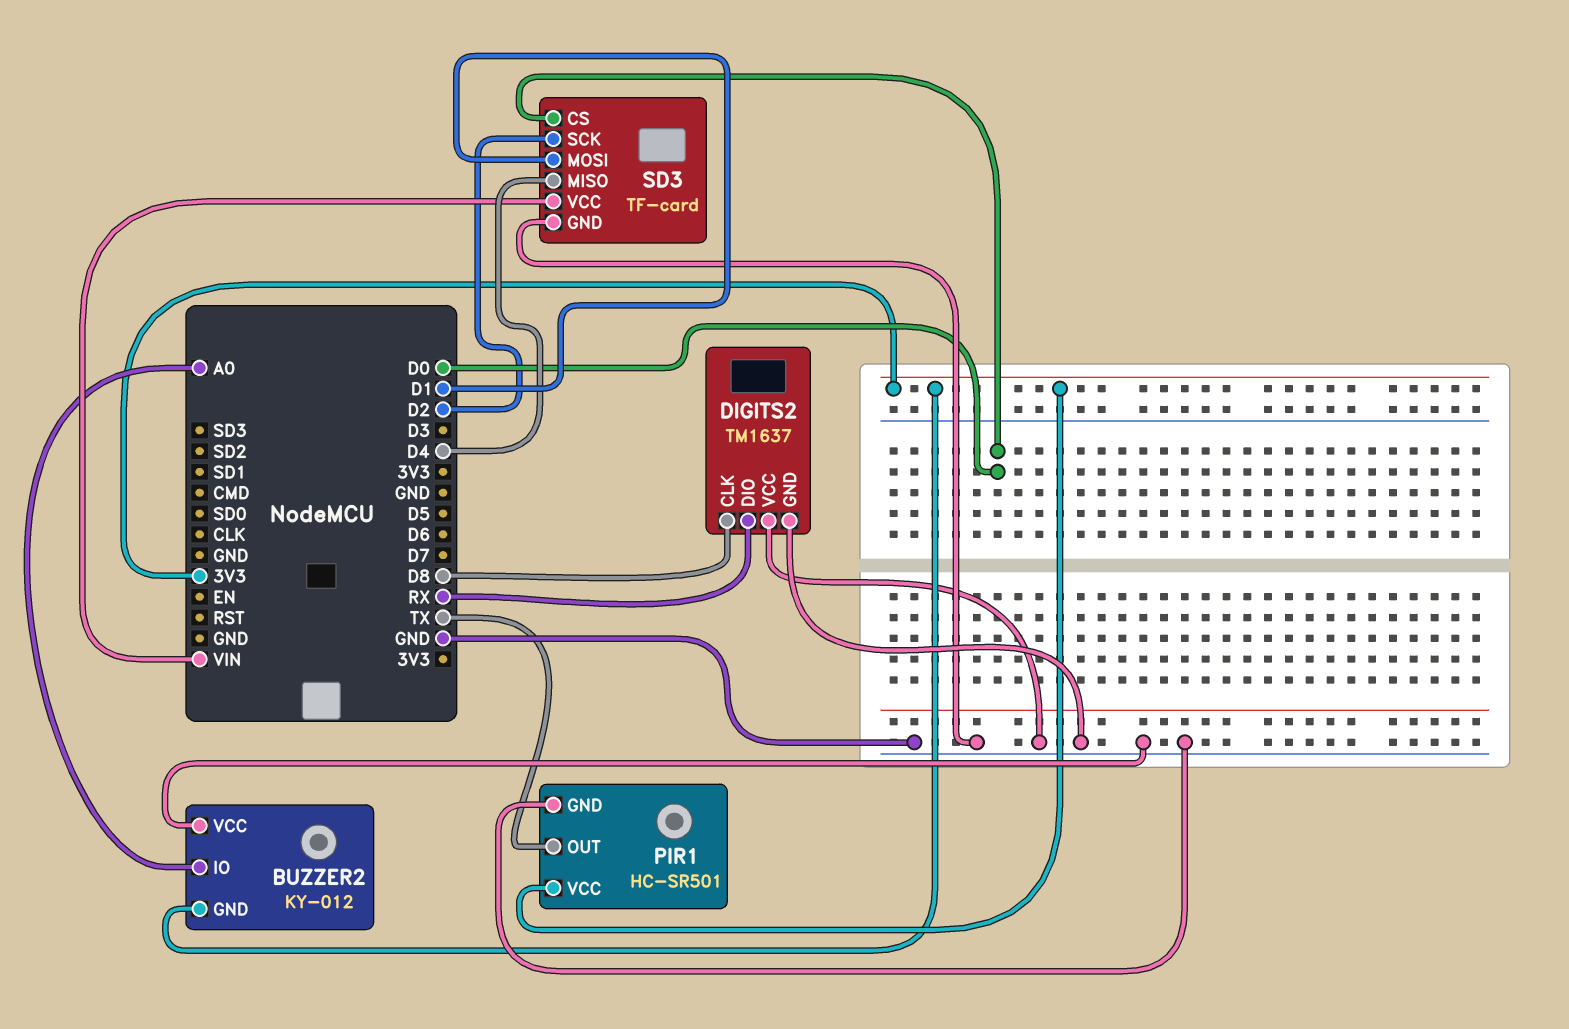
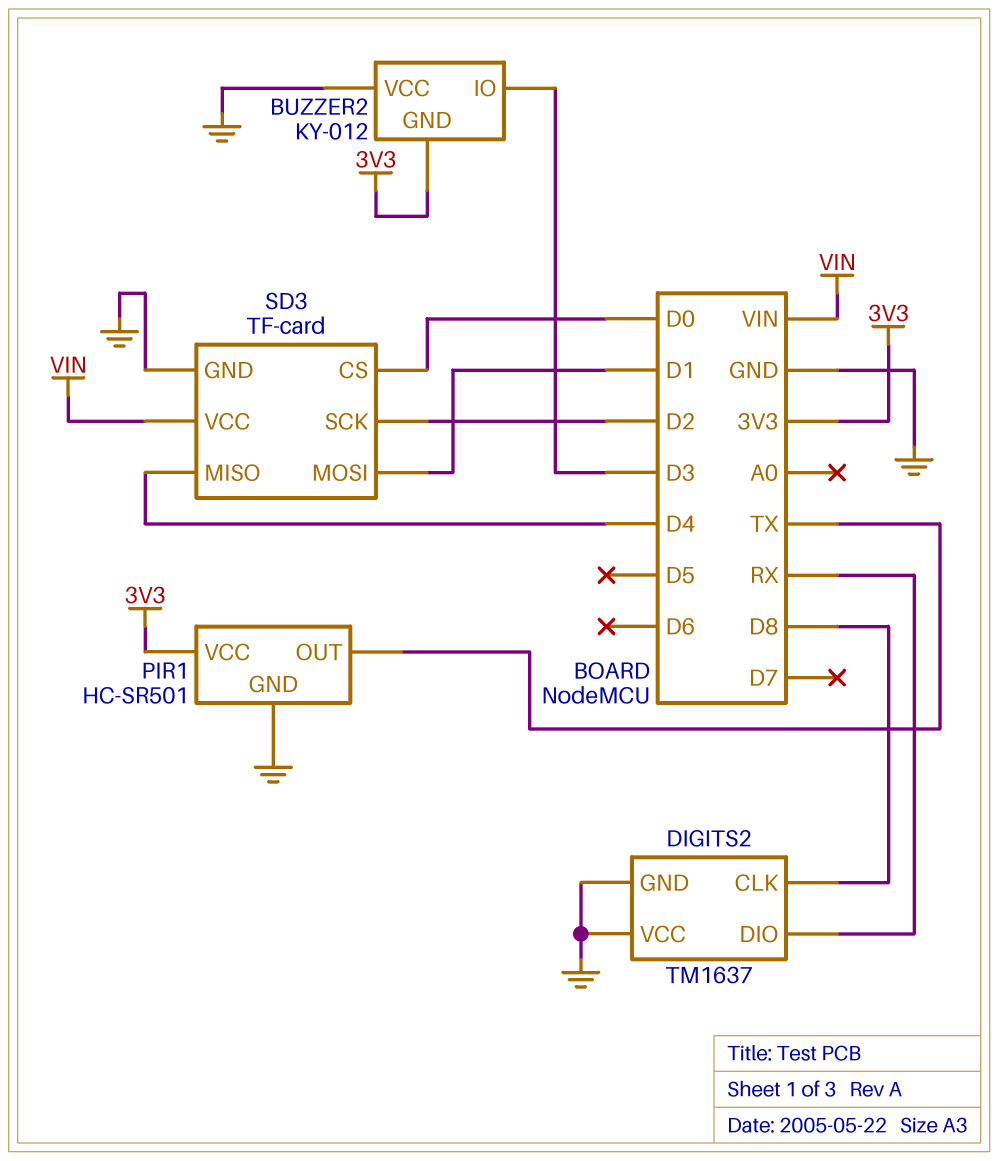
BUZZER2 pin IO: A0 -> D3

